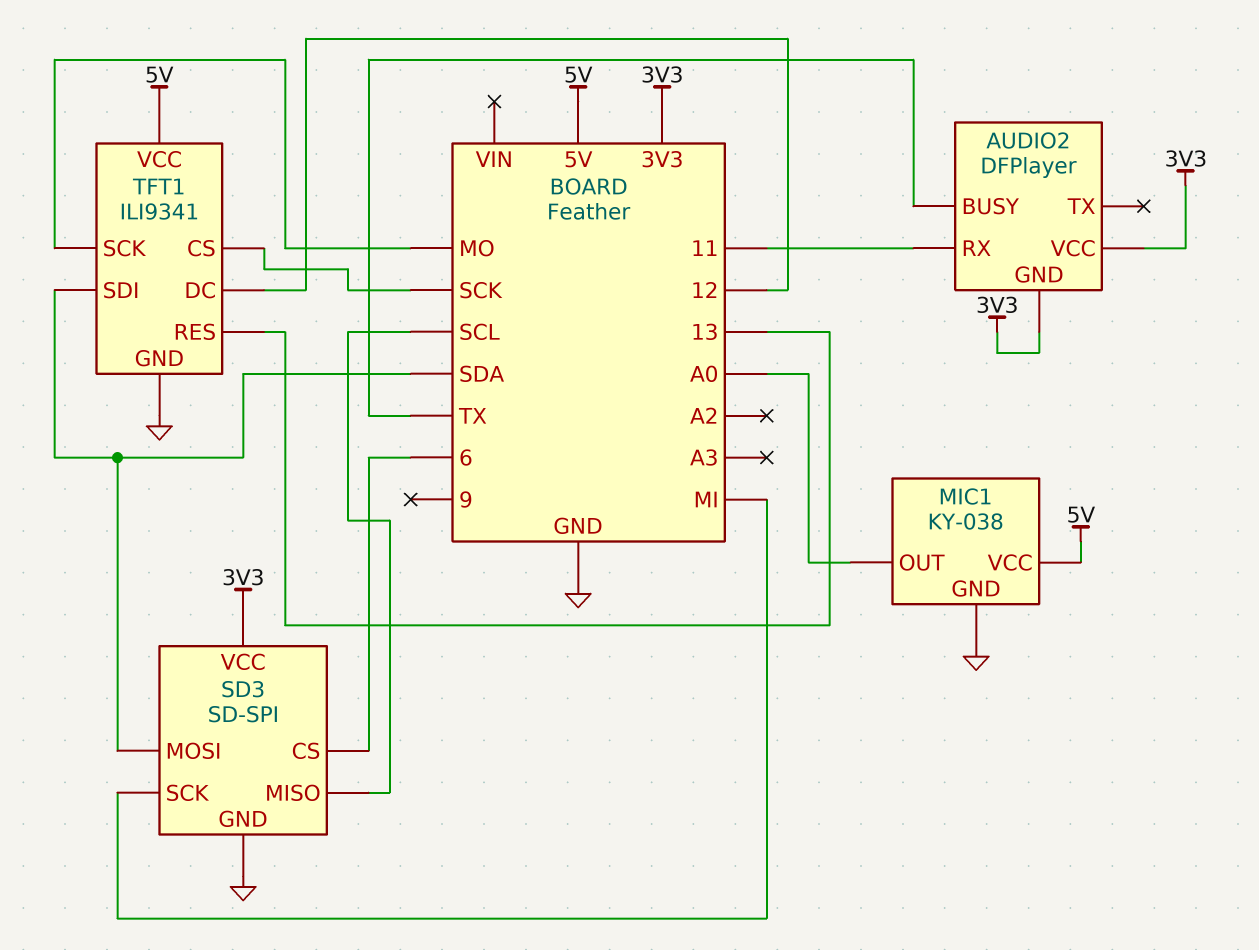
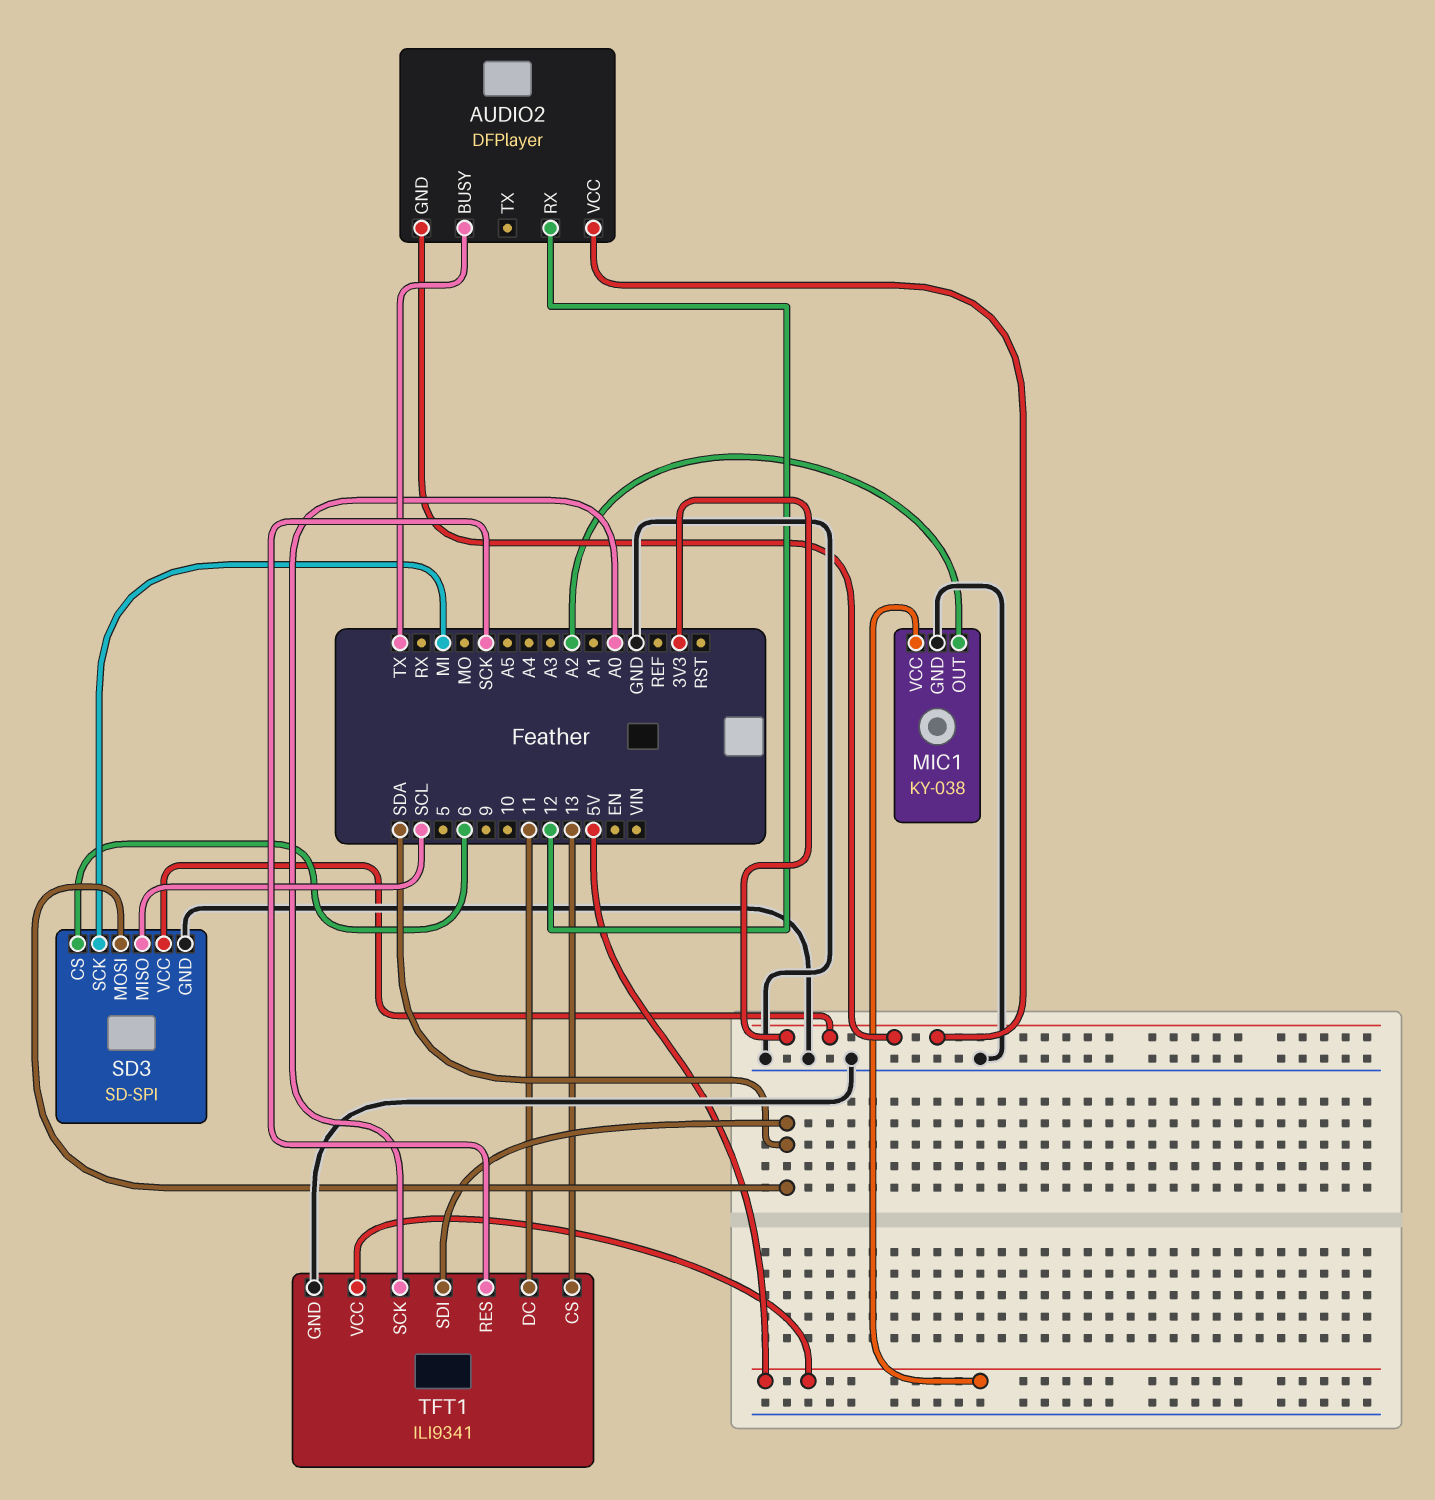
AUDIO2 pin RX: 11 -> 12
MIC1 pin OUT: A0 -> A2
TFT1 pin CS: SCK -> 13
TFT1 pin DC: 12 -> 11
TFT1 pin RES: 13 -> SCK
TFT1 pin SCK: MO -> A0

